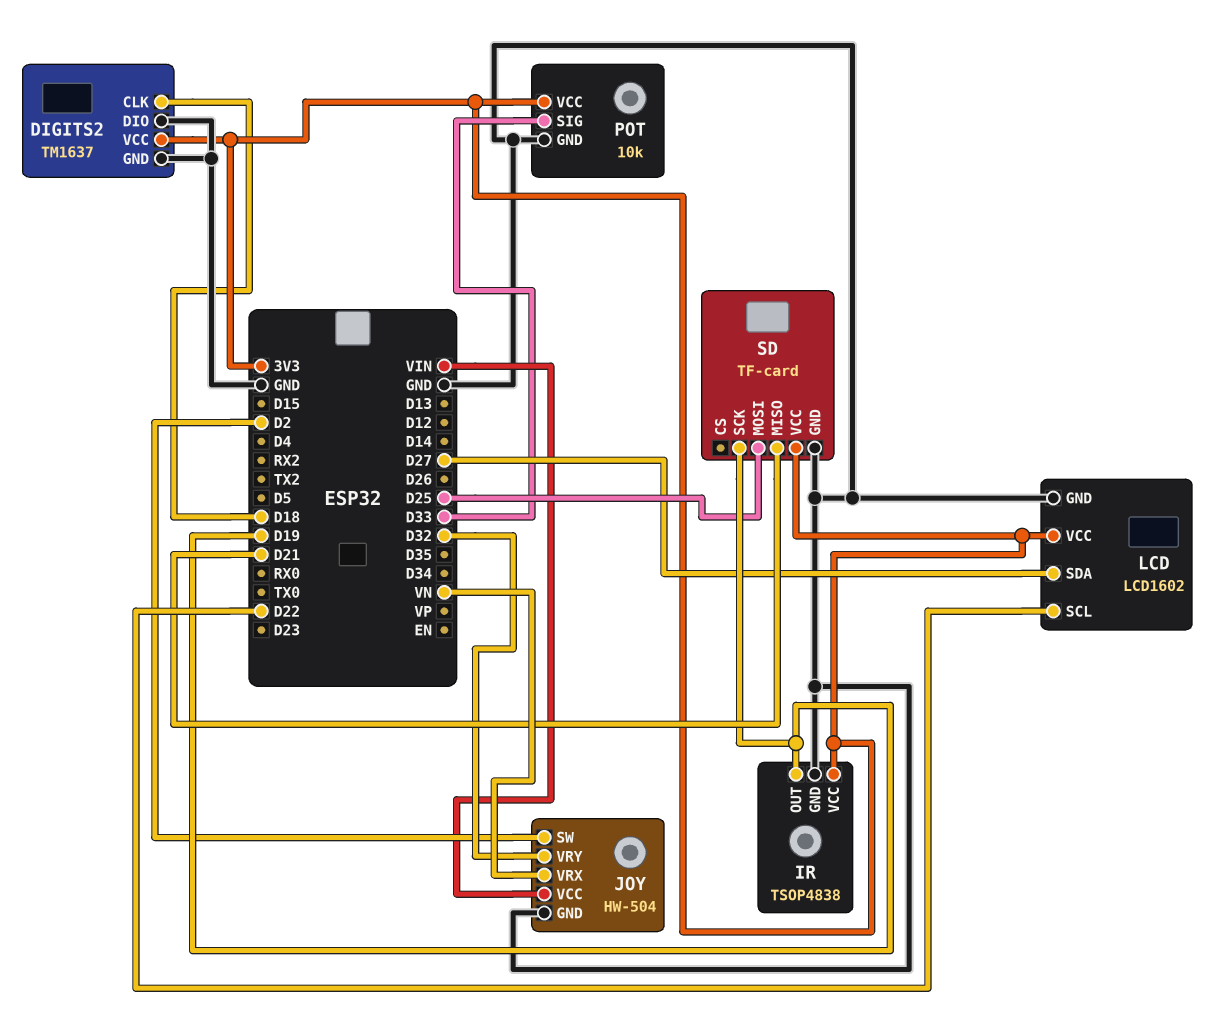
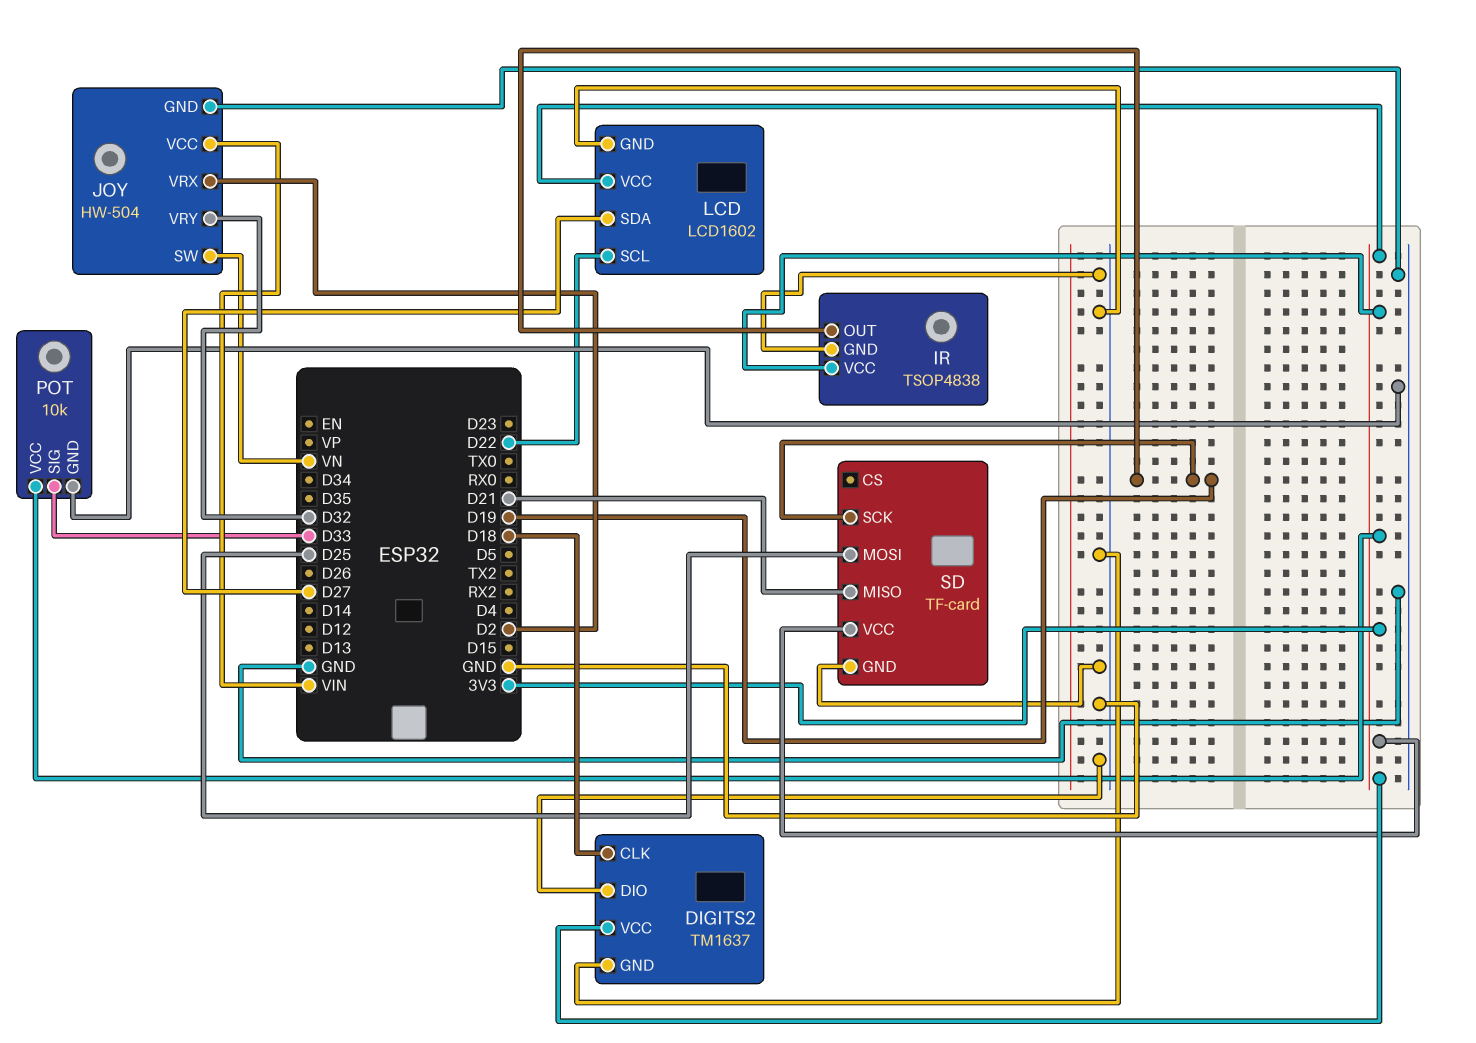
JOY pin SW: D2 -> VN
JOY pin VRX: VN -> D2

